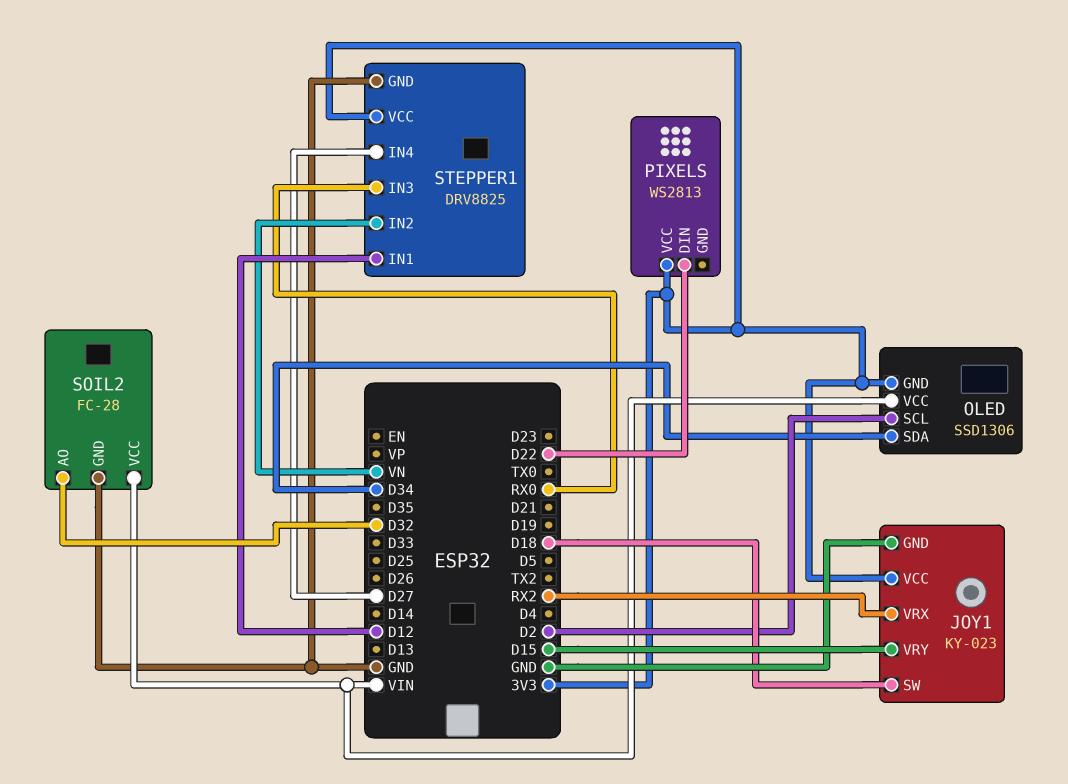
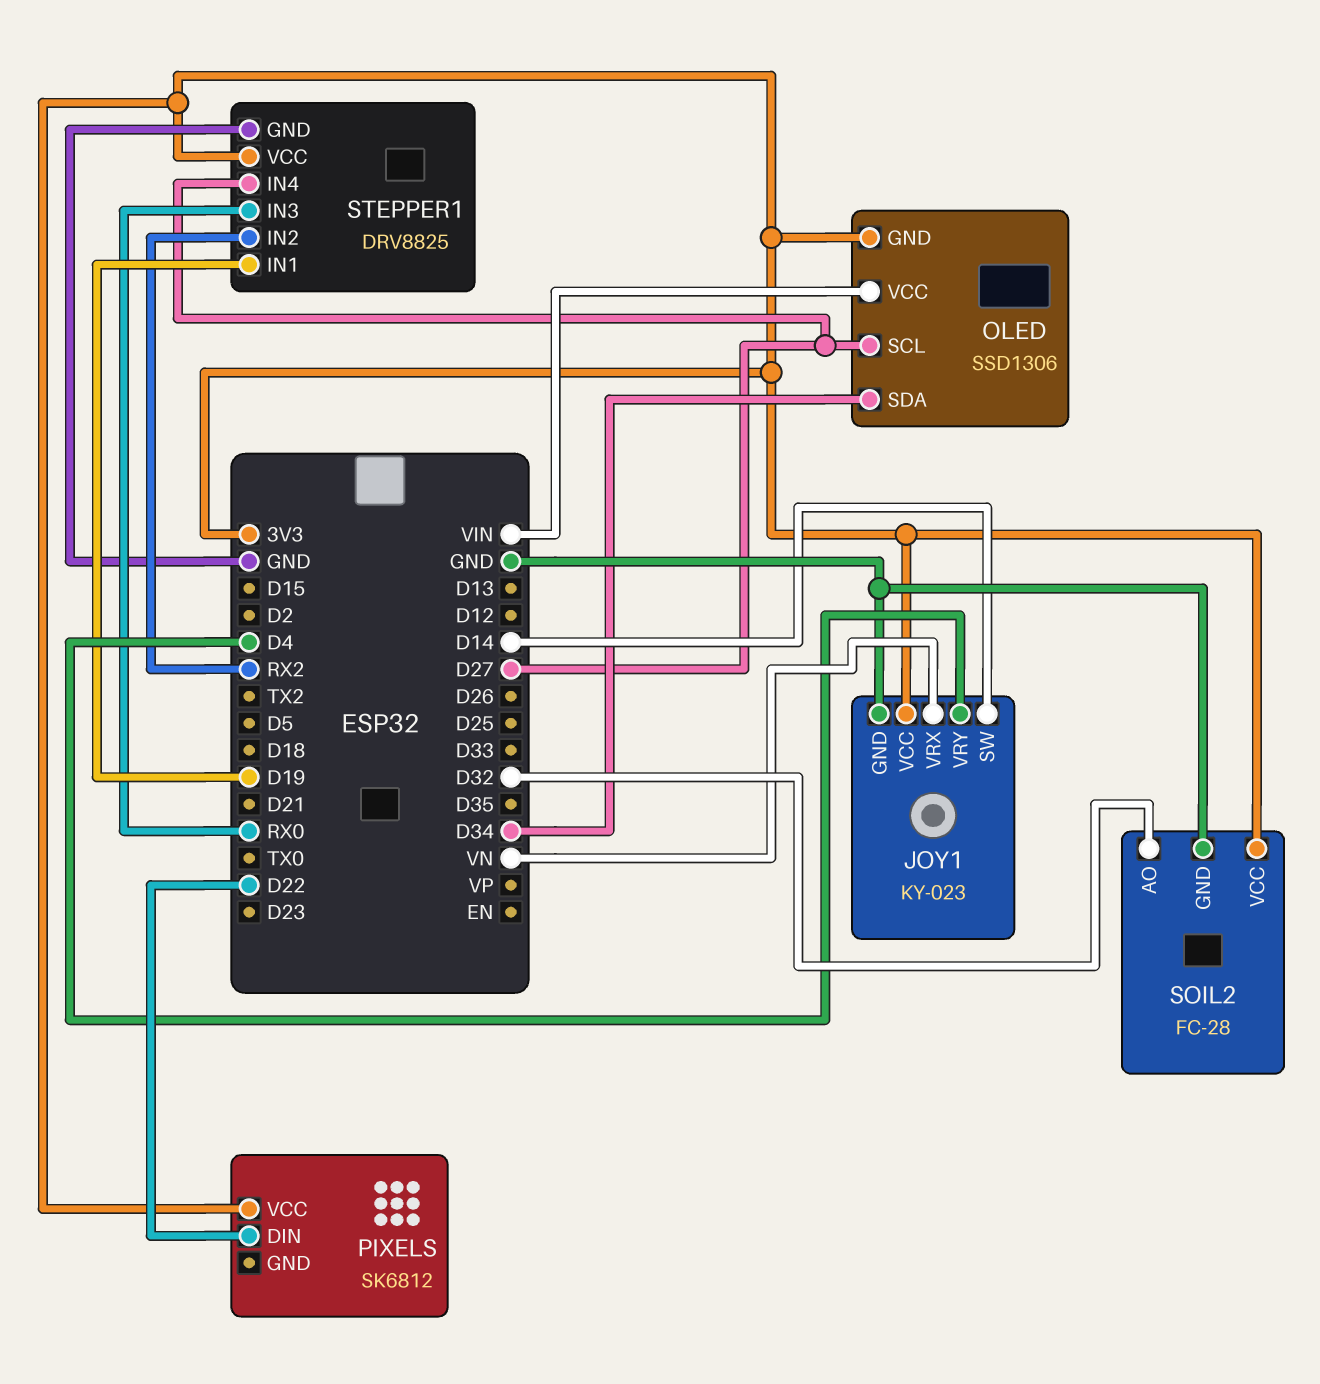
JOY1 pin SW: D18 -> D14
JOY1 pin VRX: RX2 -> VN
JOY1 pin VRY: D15 -> D4
OLED pin SCL: D2 -> D27
PIXELS: WS2813 -> SK6812
SOIL2 pin VCC: VIN -> 3V3
STEPPER1 pin IN1: D12 -> D19
STEPPER1 pin IN2: VN -> RX2

